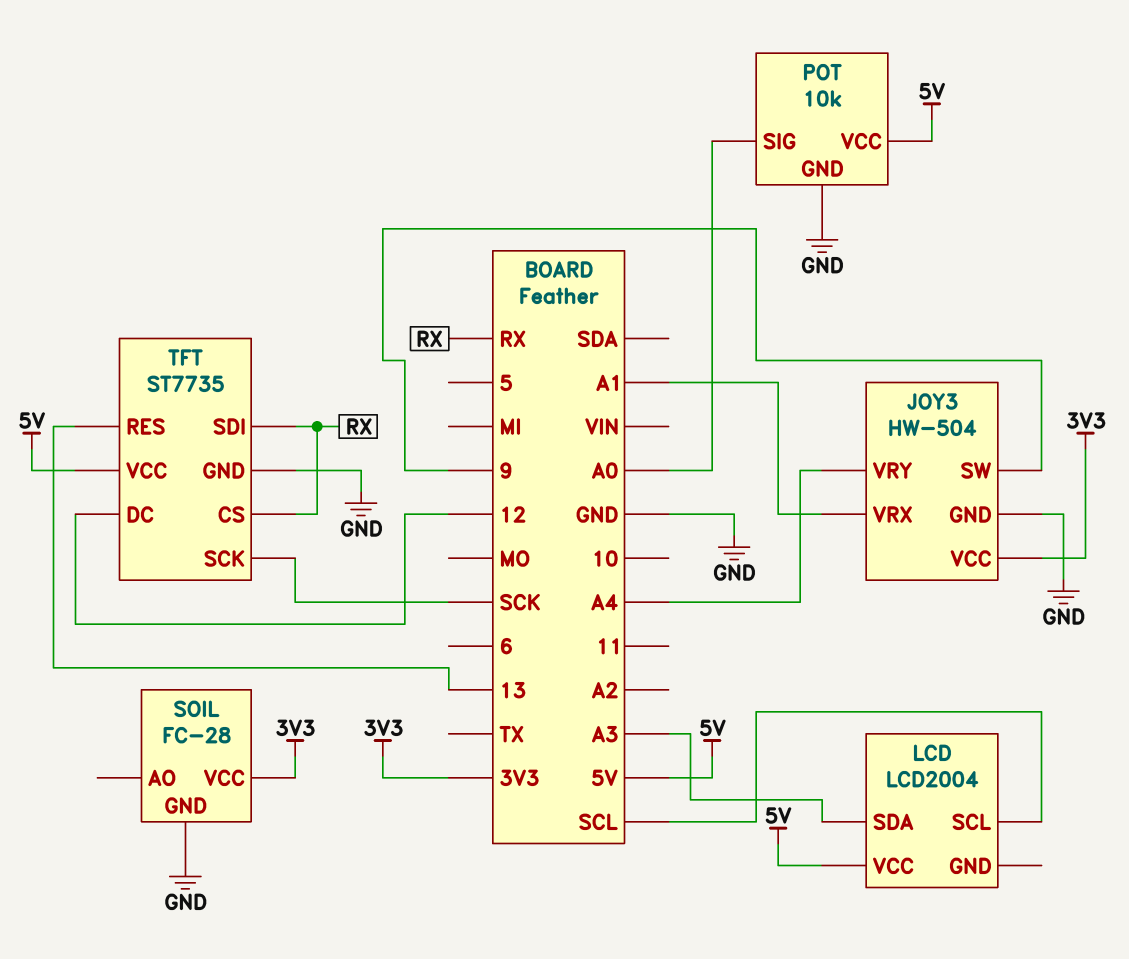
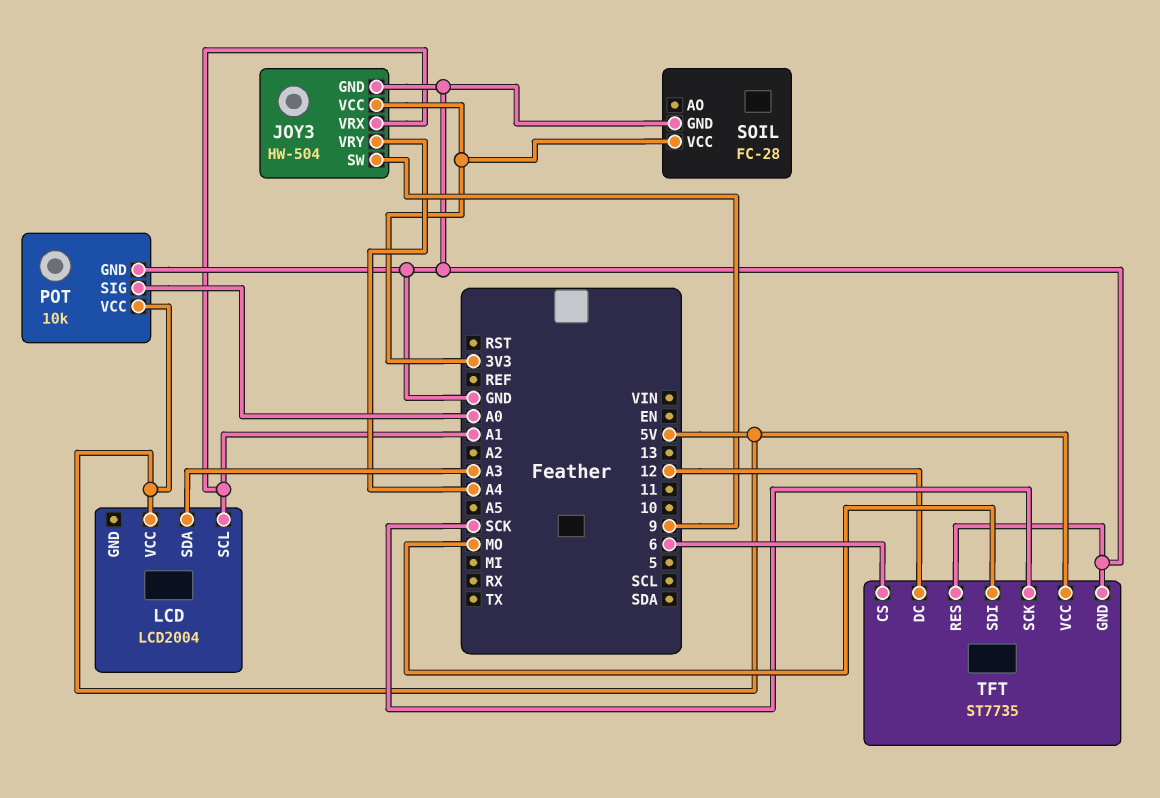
LCD pin SCL: SCL -> A1
TFT pin CS: RX -> 6
TFT pin RES: 13 -> GND
TFT pin SDI: RX -> MO

